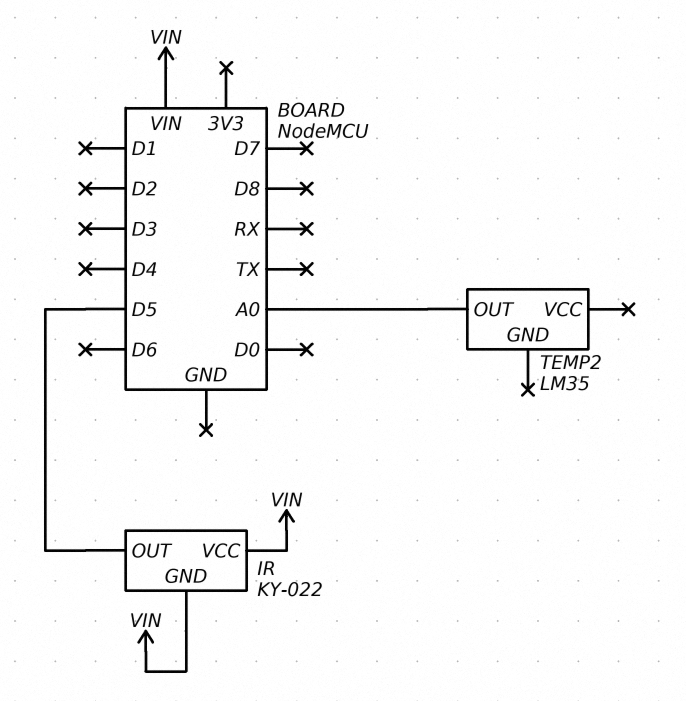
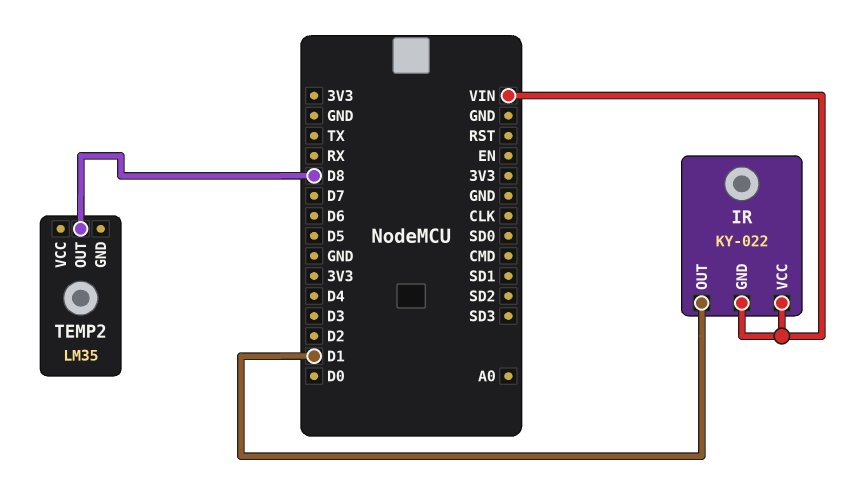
IR pin OUT: D5 -> D1
TEMP2 pin OUT: A0 -> D8

